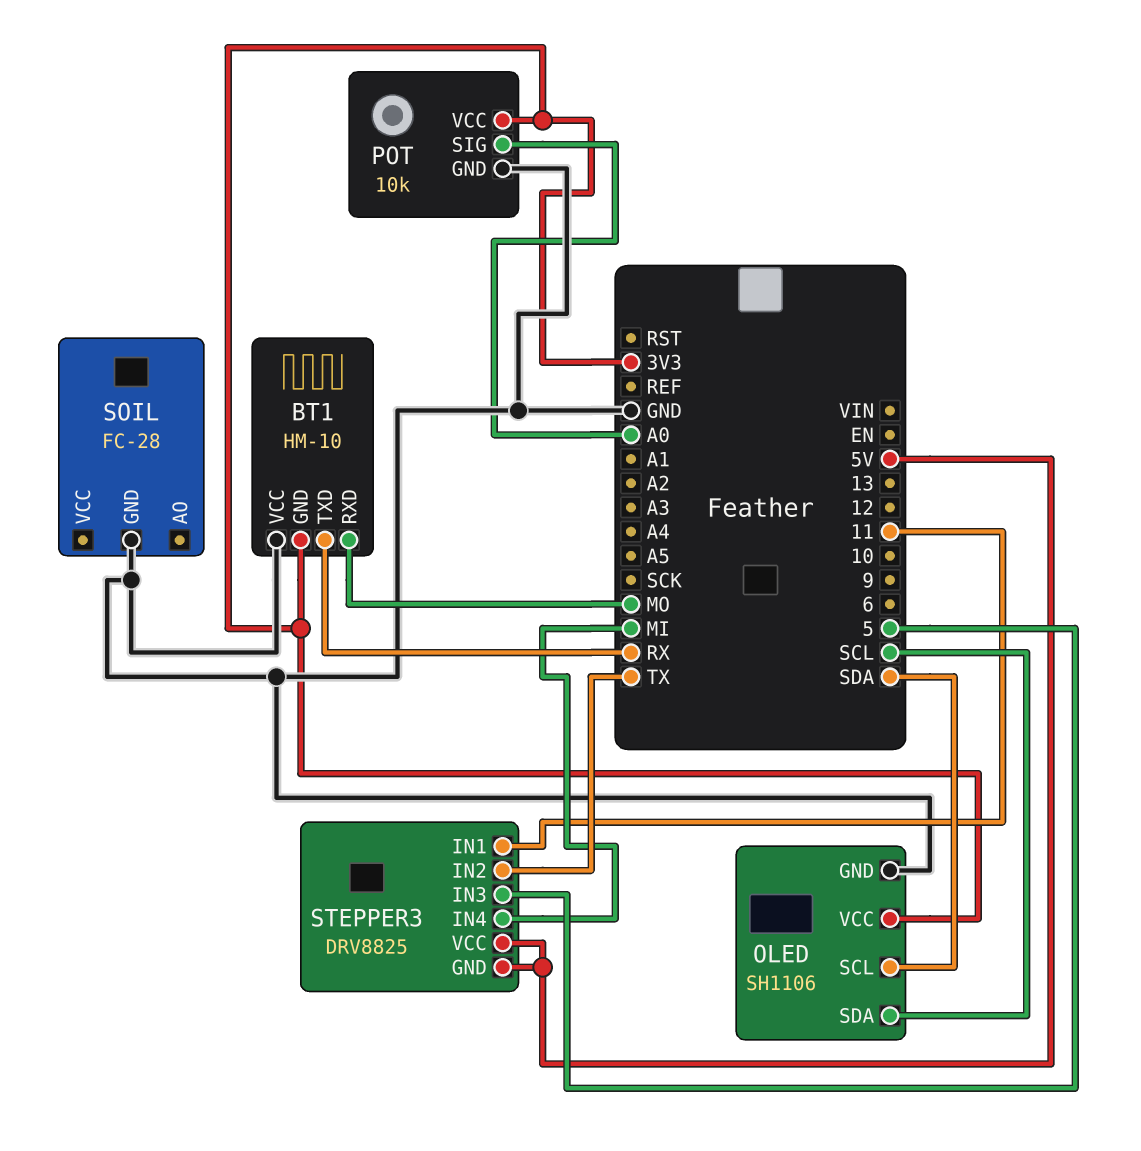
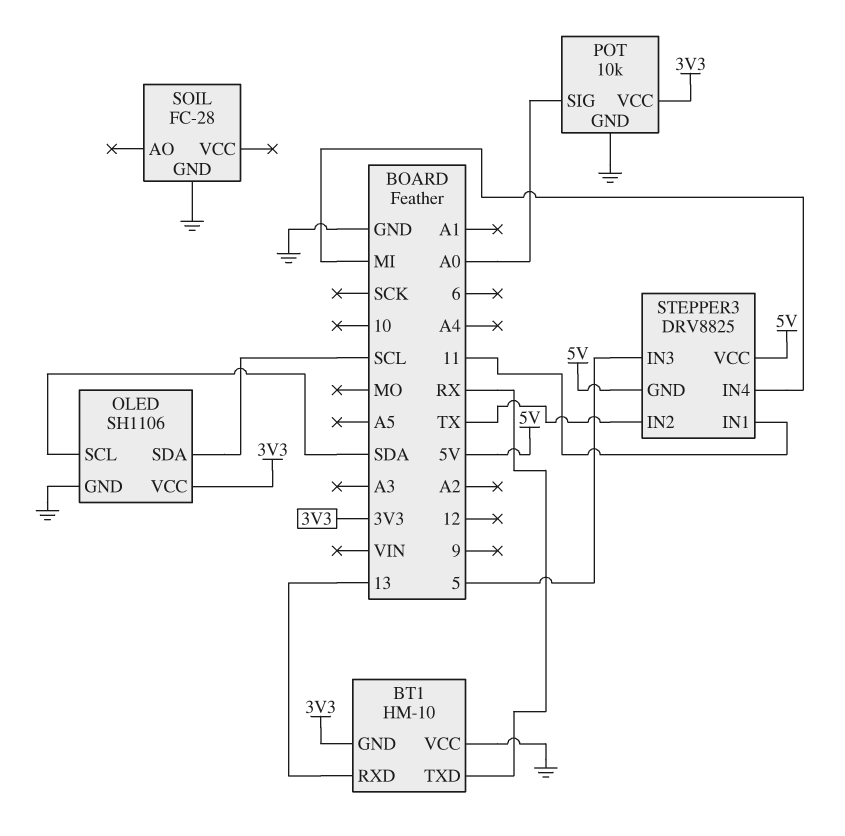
BT1 pin RXD: MO -> 13

